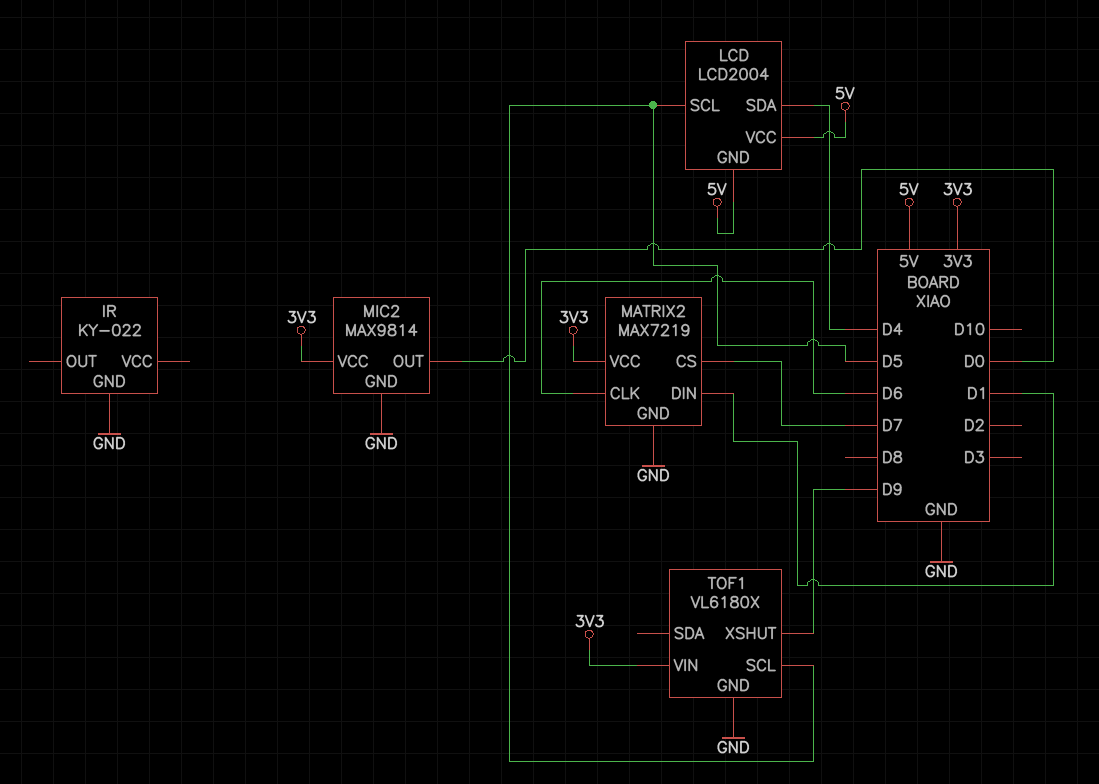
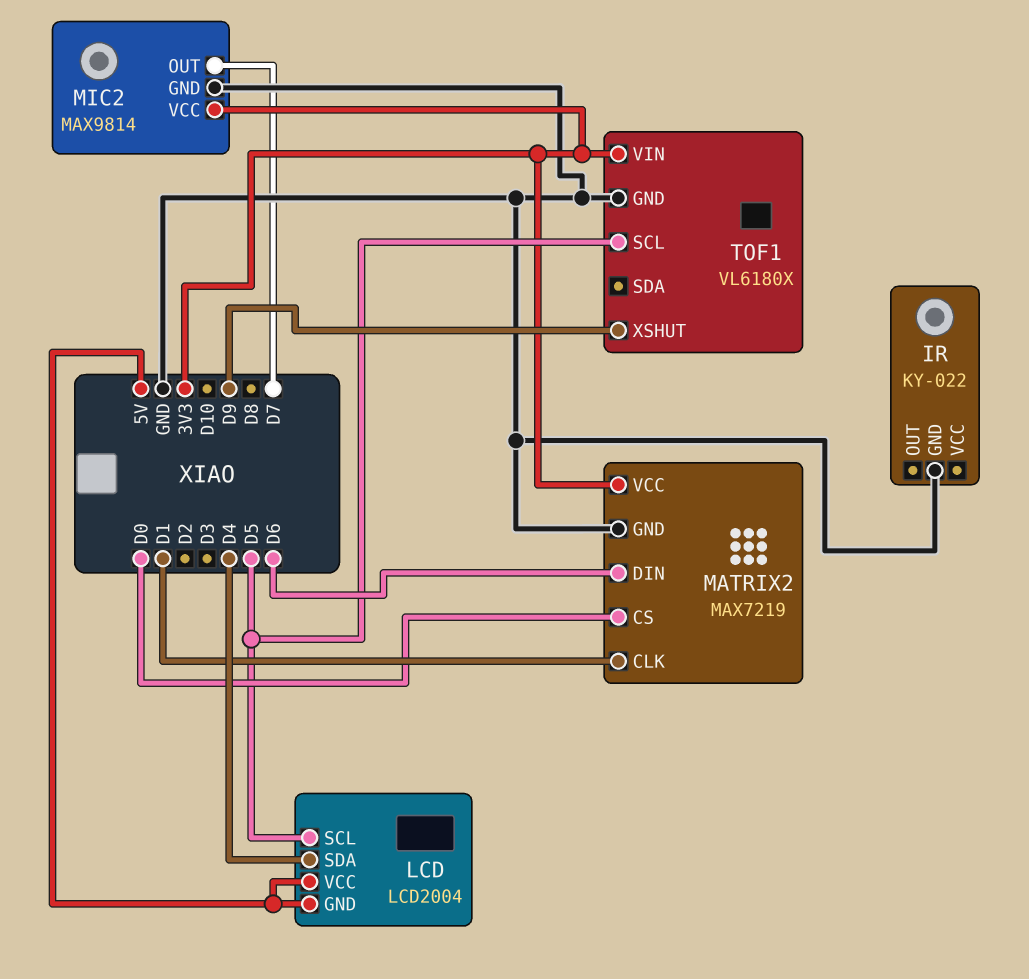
MATRIX2 pin CLK: D6 -> D1
MATRIX2 pin CS: D7 -> D0
MATRIX2 pin DIN: D1 -> D6
MIC2 pin OUT: D0 -> D7

